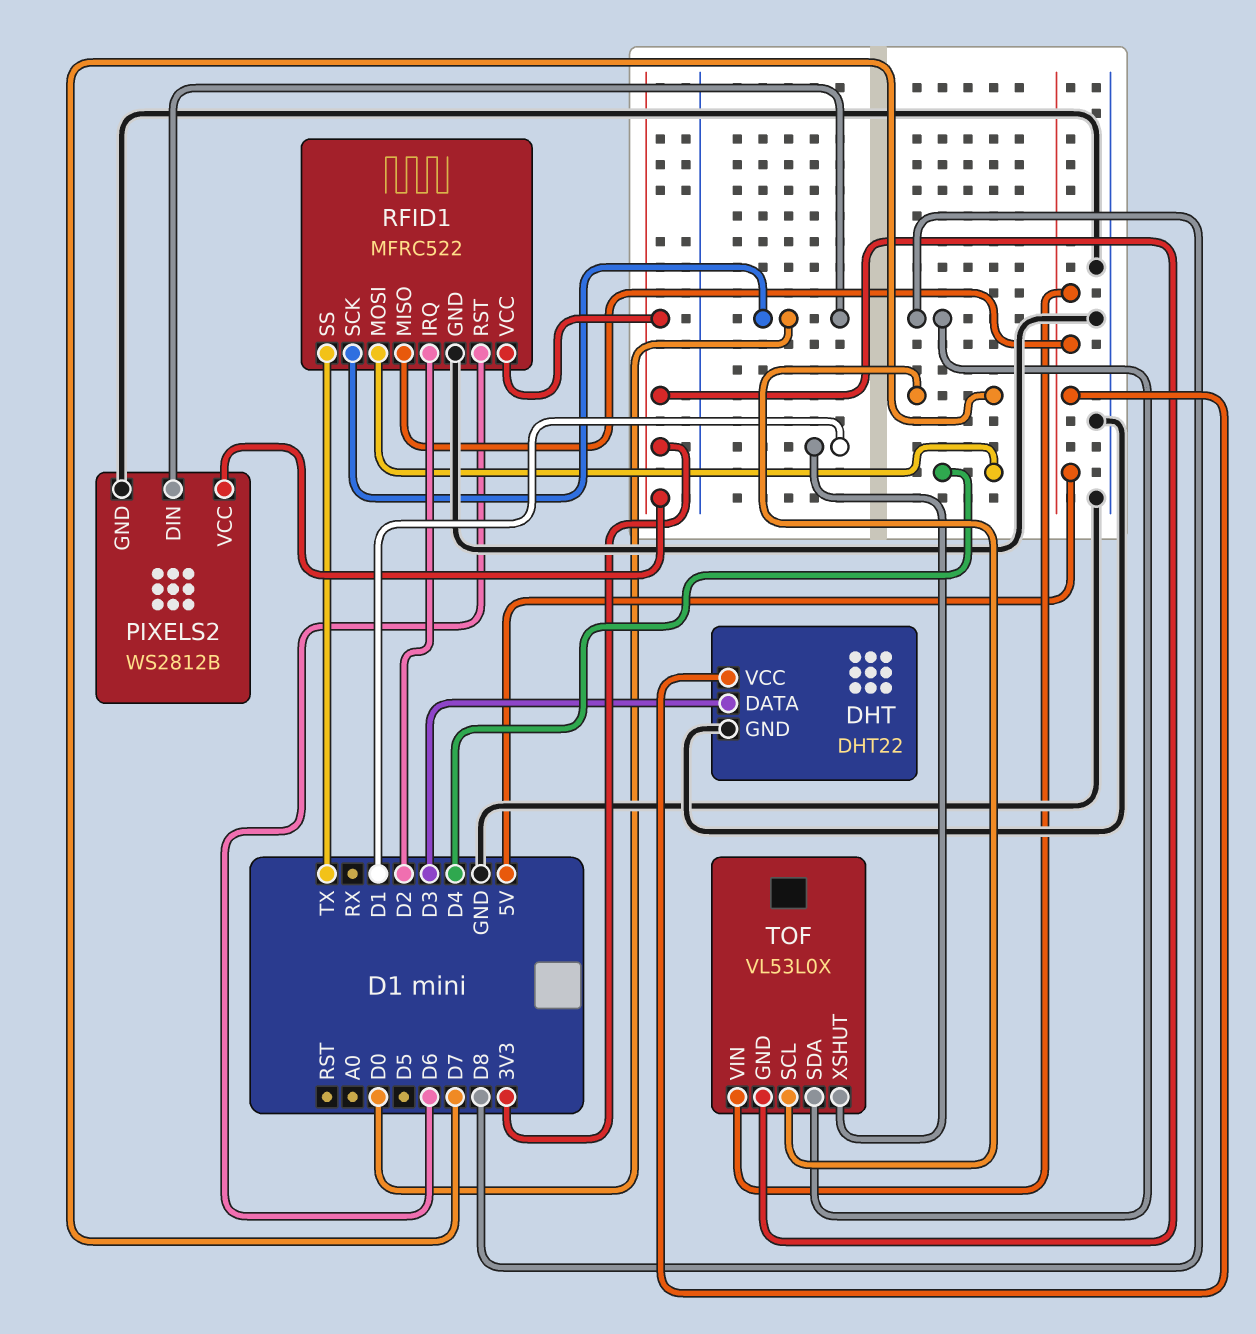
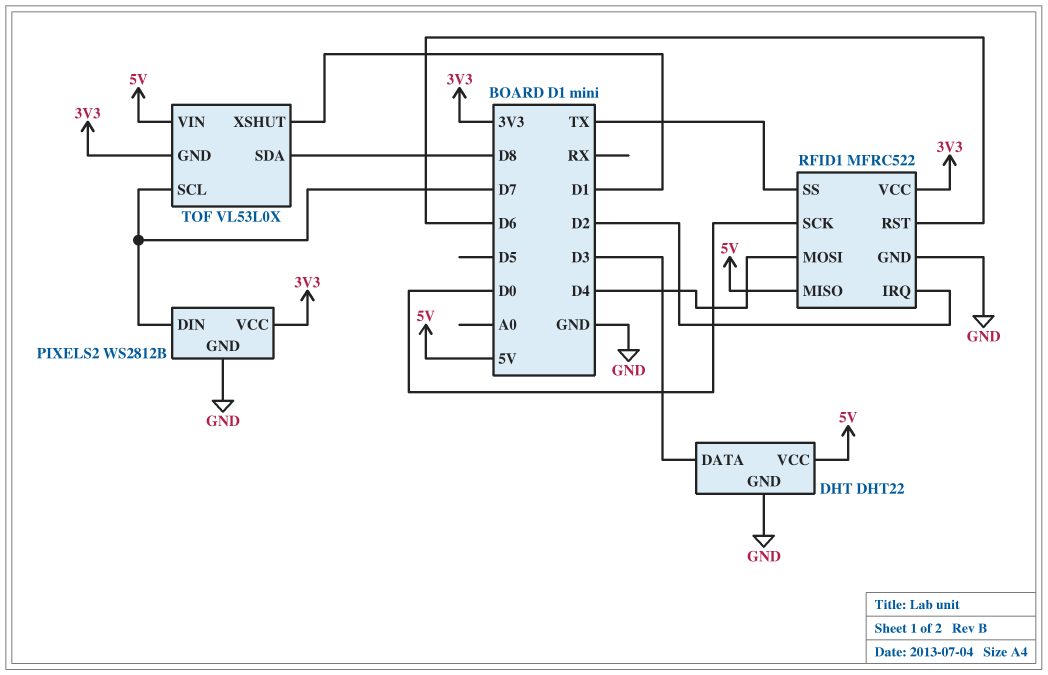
PIXELS2 pin DIN: D0 -> D7

